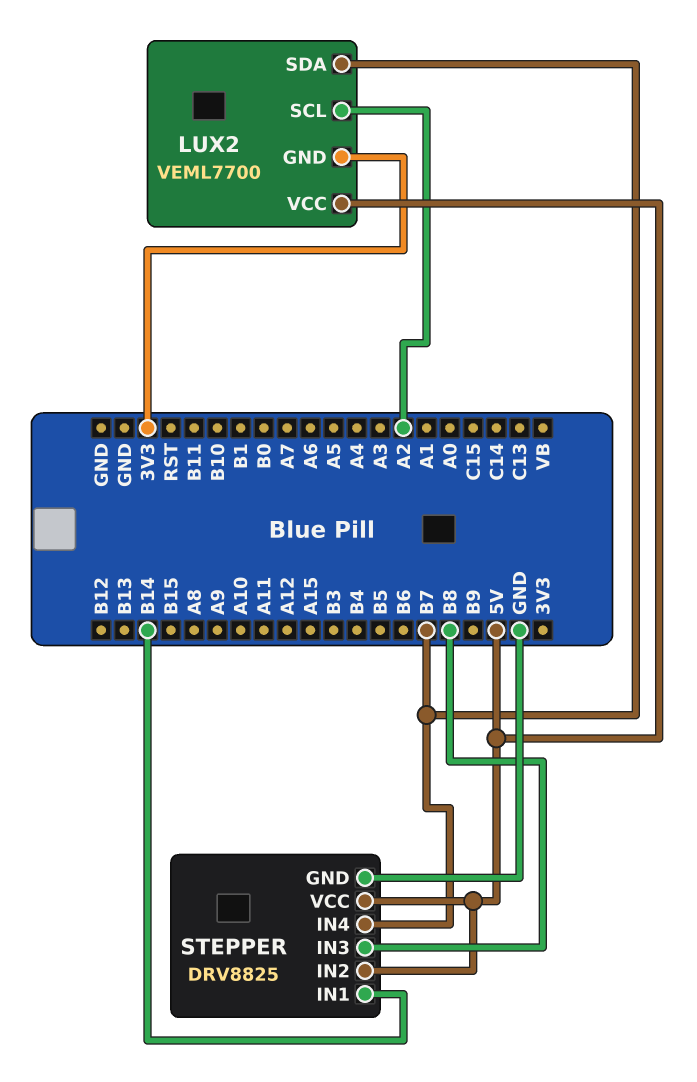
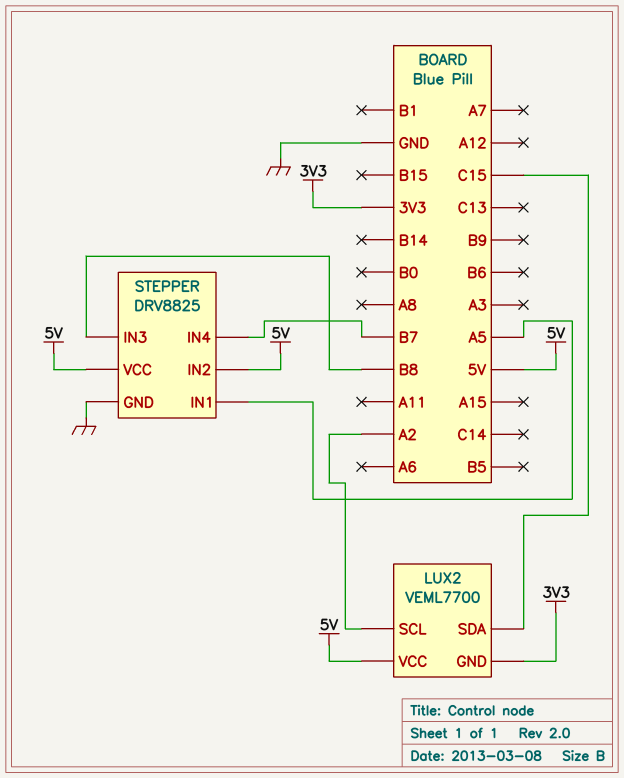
LUX2 pin SDA: B7 -> C15
STEPPER pin IN1: B14 -> A5

